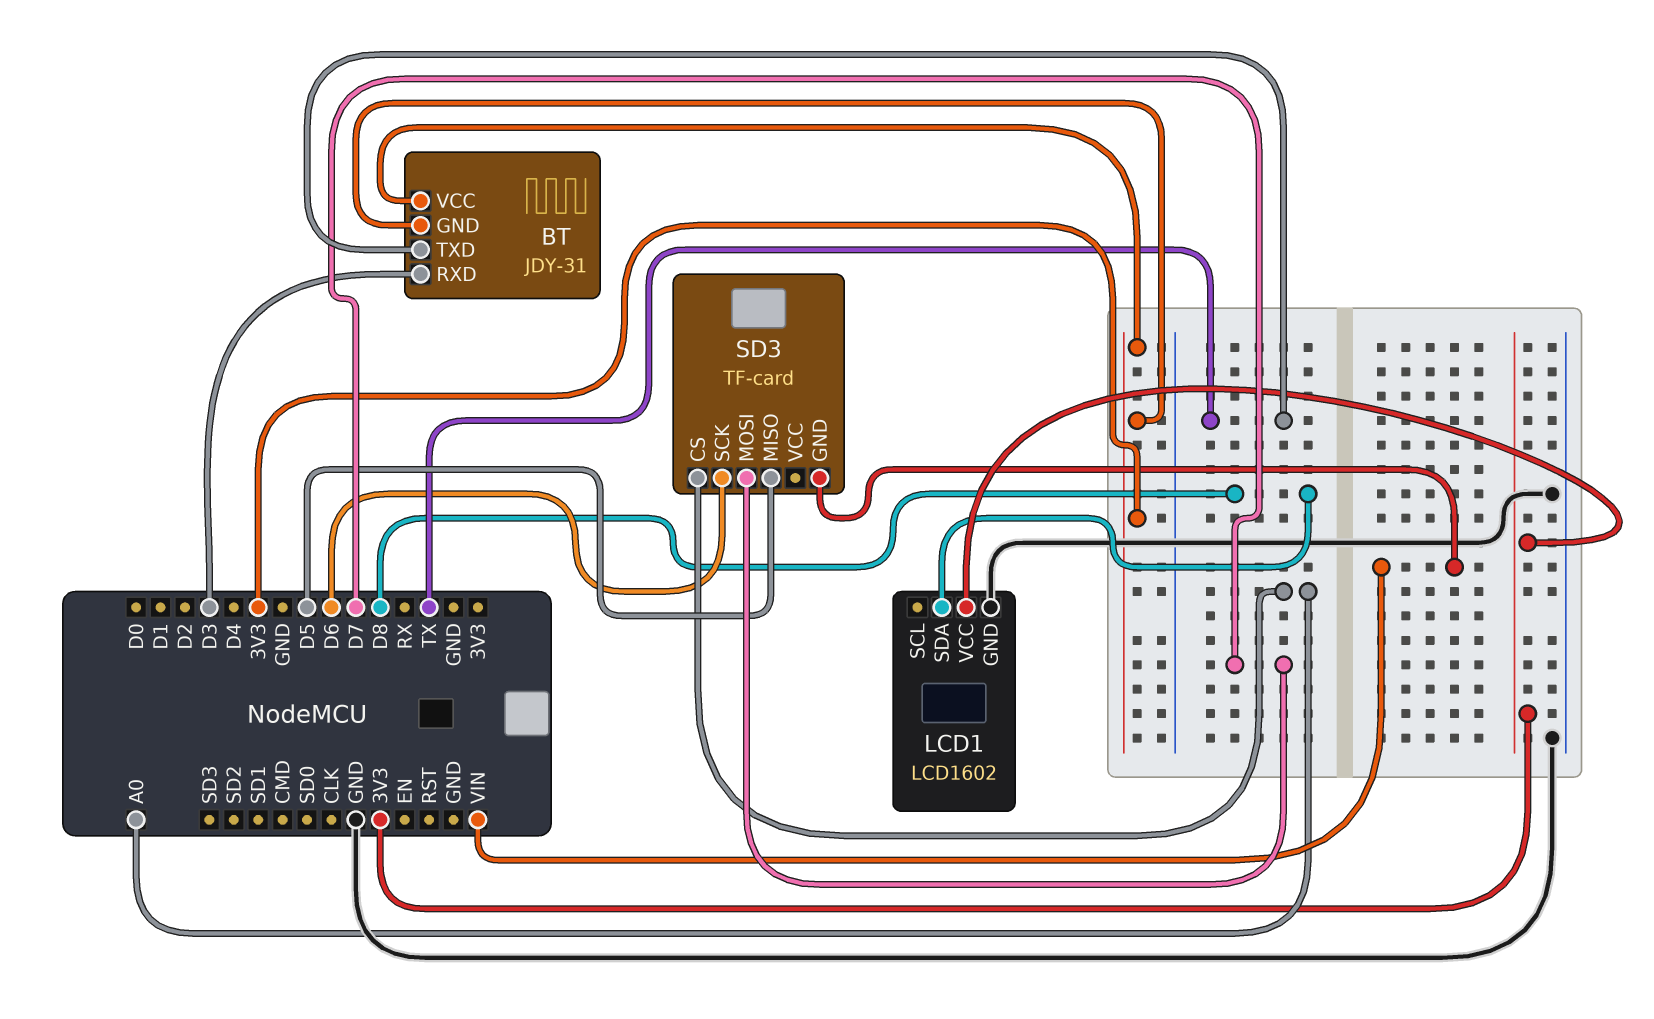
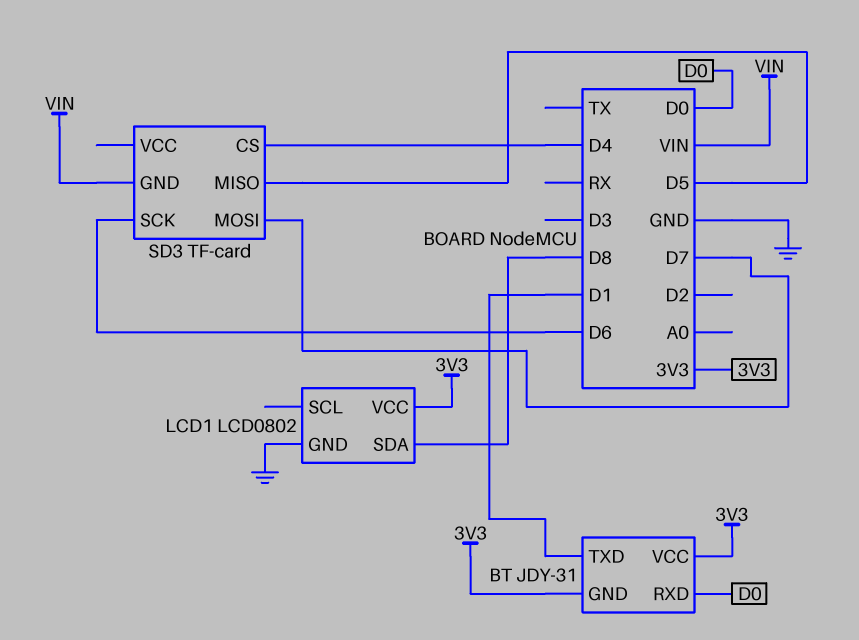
BT pin RXD: D3 -> D0
BT pin TXD: TX -> D1
LCD1: LCD1602 -> LCD0802
SD3 pin CS: A0 -> D4

